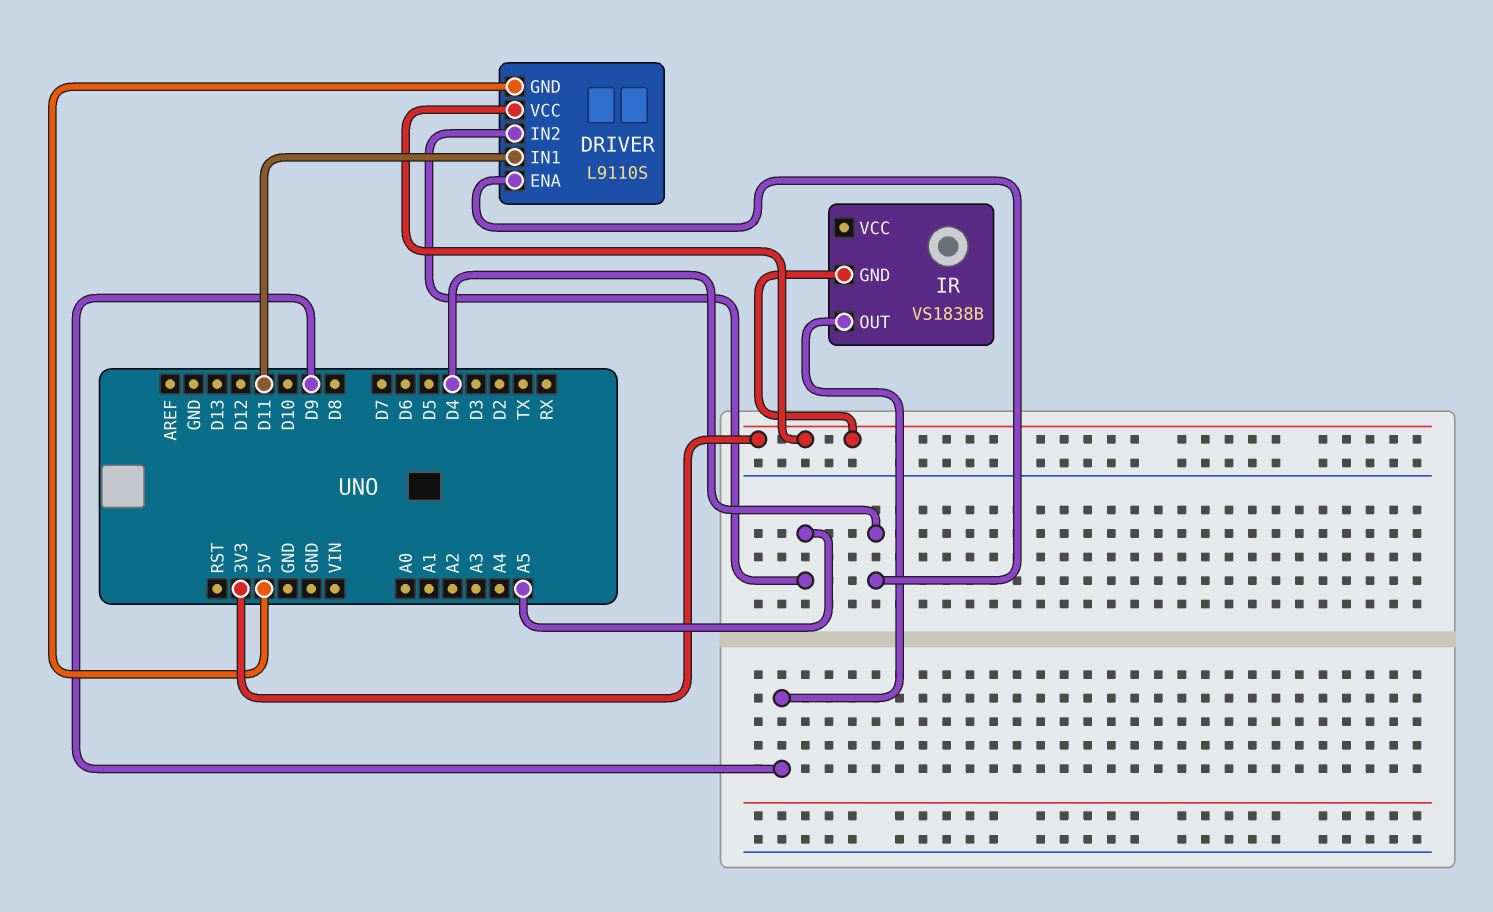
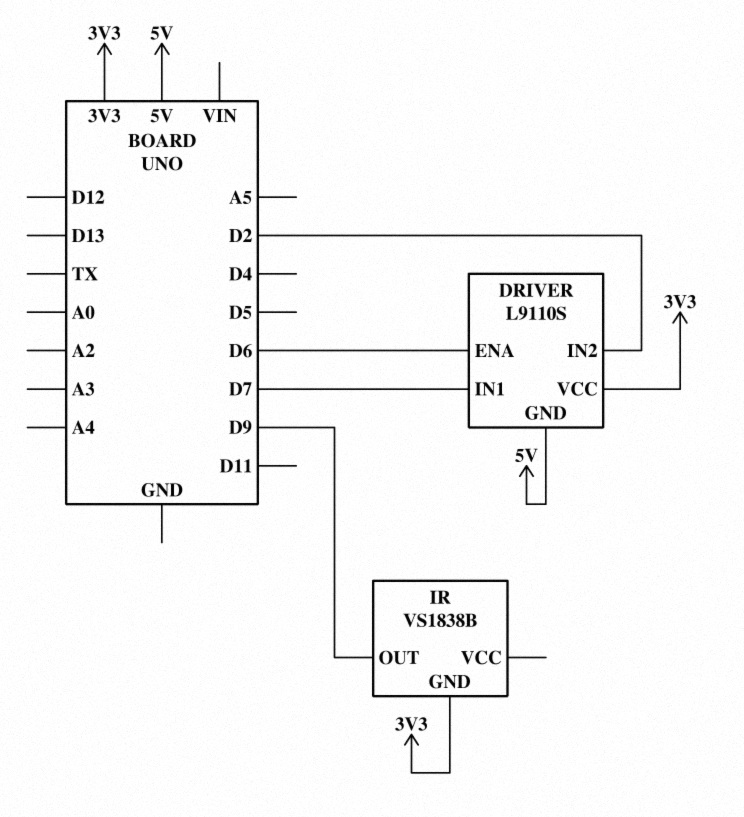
DRIVER pin ENA: D4 -> D6
DRIVER pin IN1: D11 -> D7
DRIVER pin IN2: A5 -> D2

